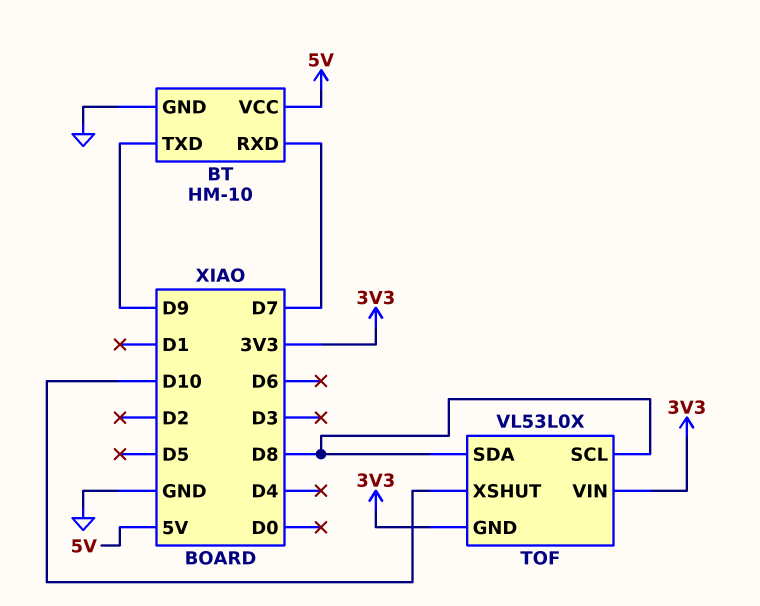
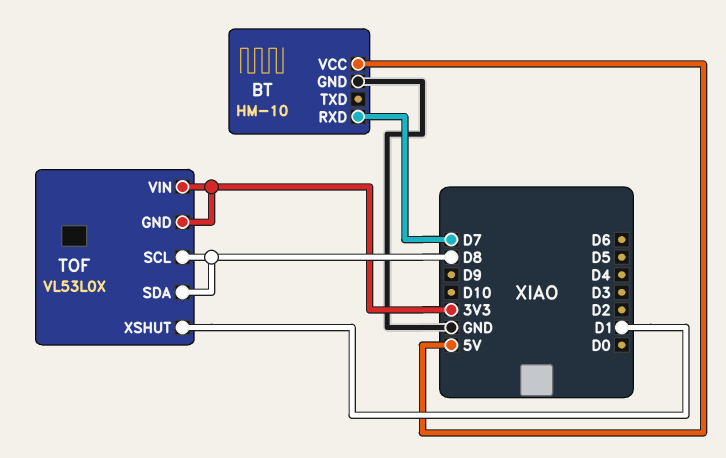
BT pin TXD: D9 -> none
TOF pin XSHUT: D10 -> D1

